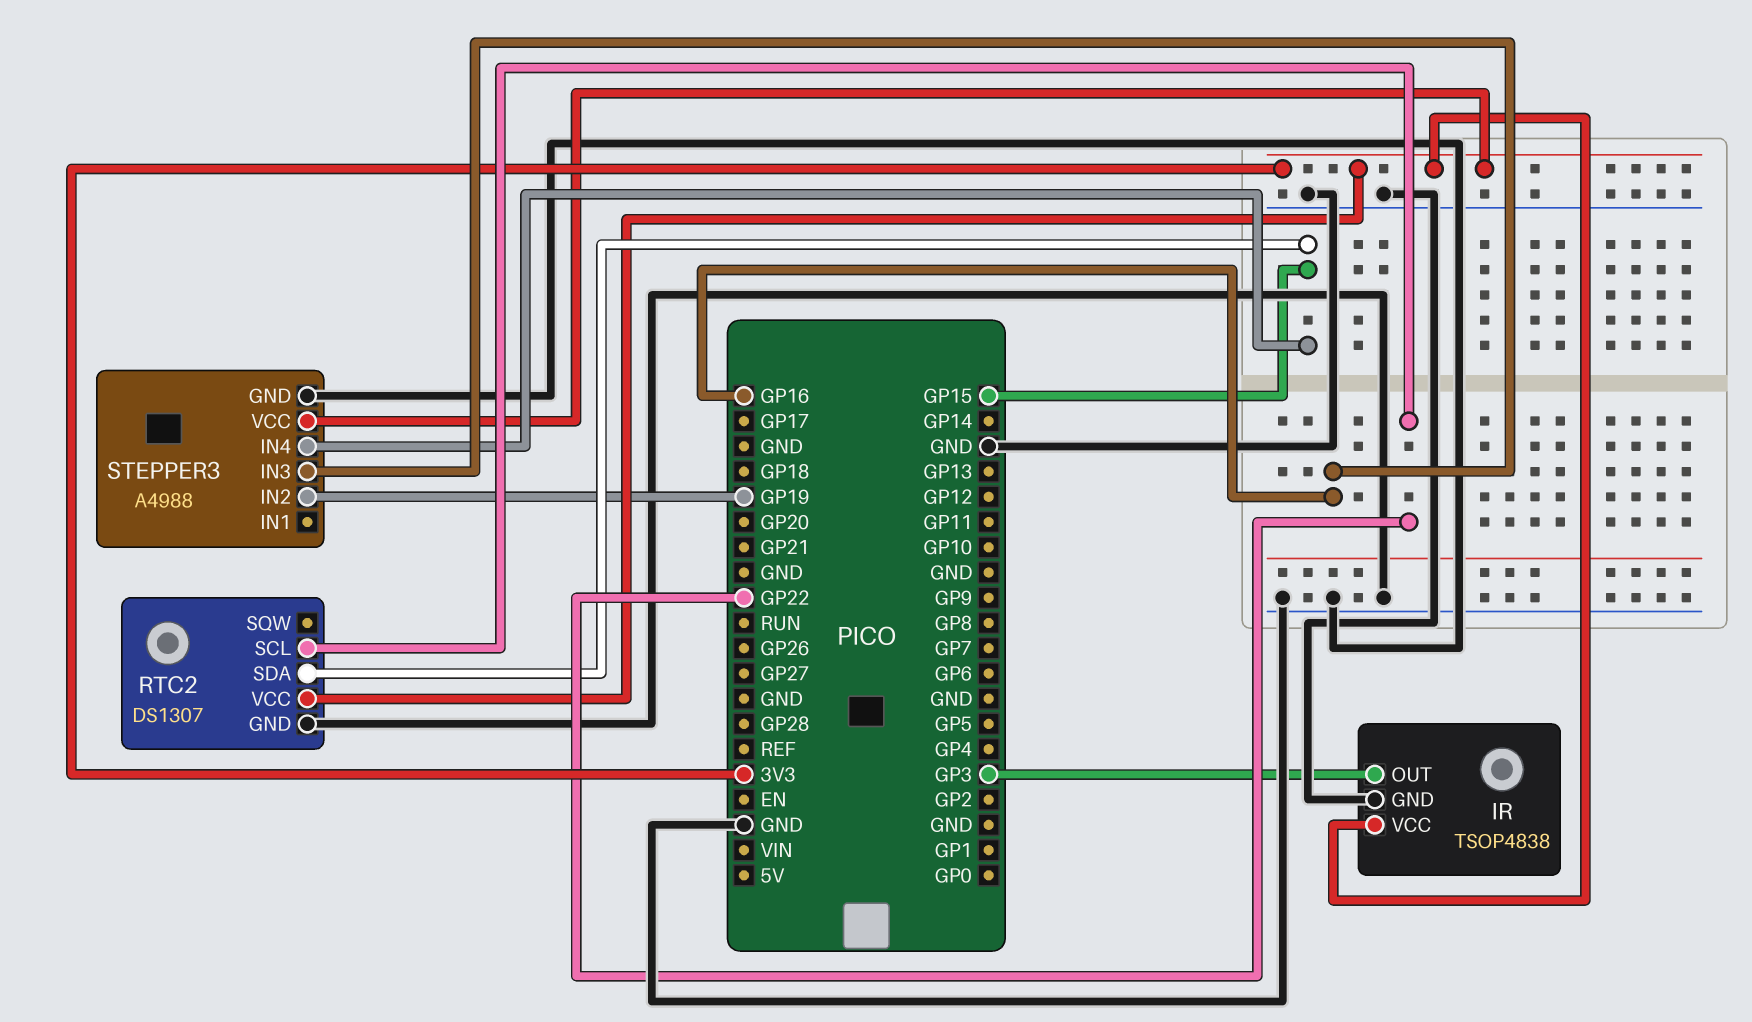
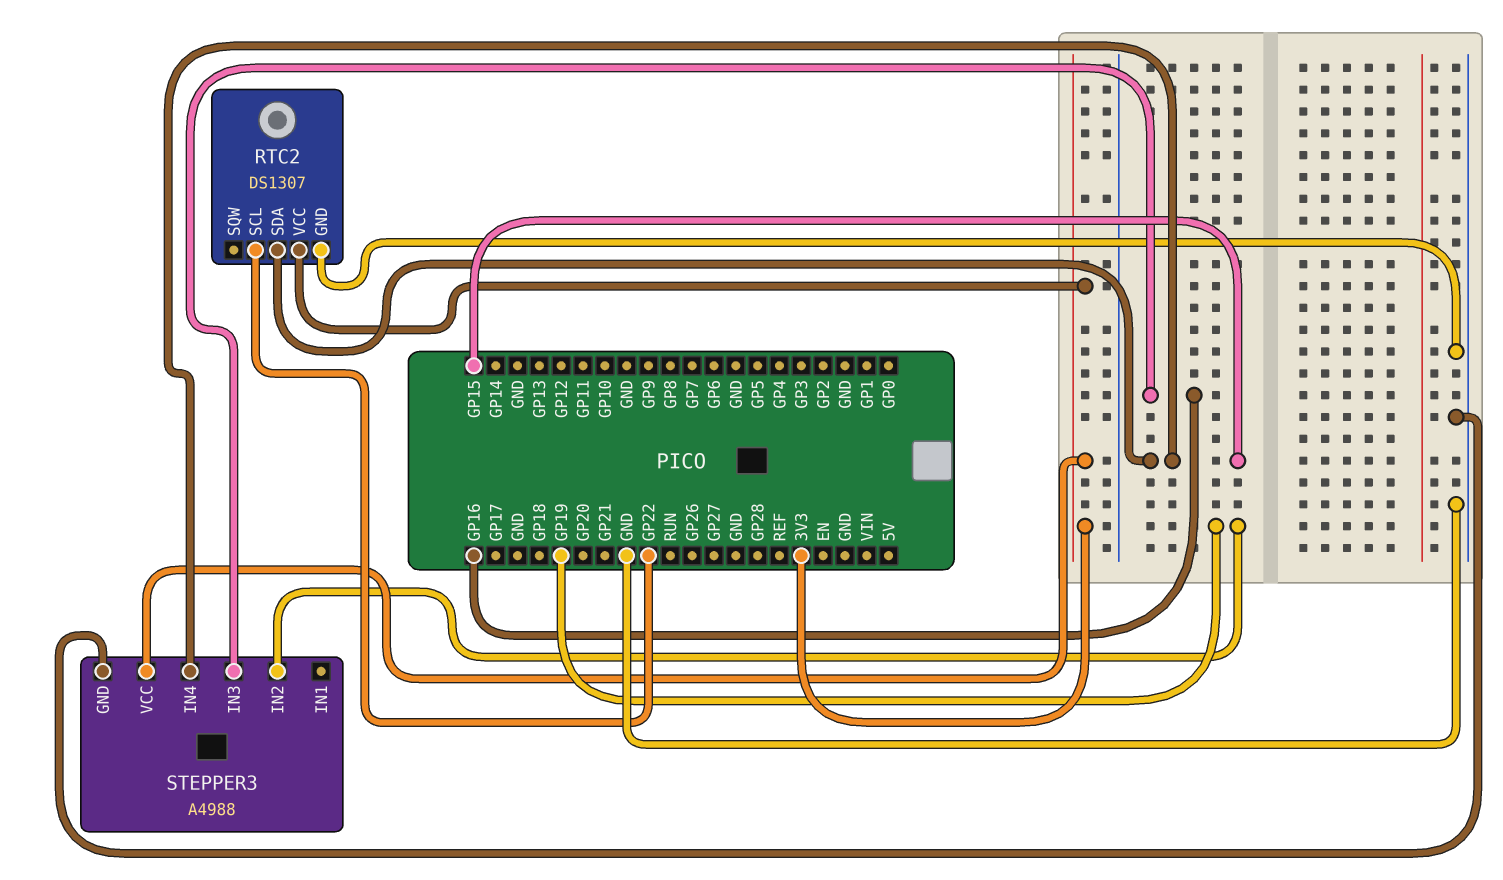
IR: TSOP4838 -> none
IR pin GND: GND -> none
IR pin OUT: GP3 -> none
IR pin VCC: 3V3 -> none

